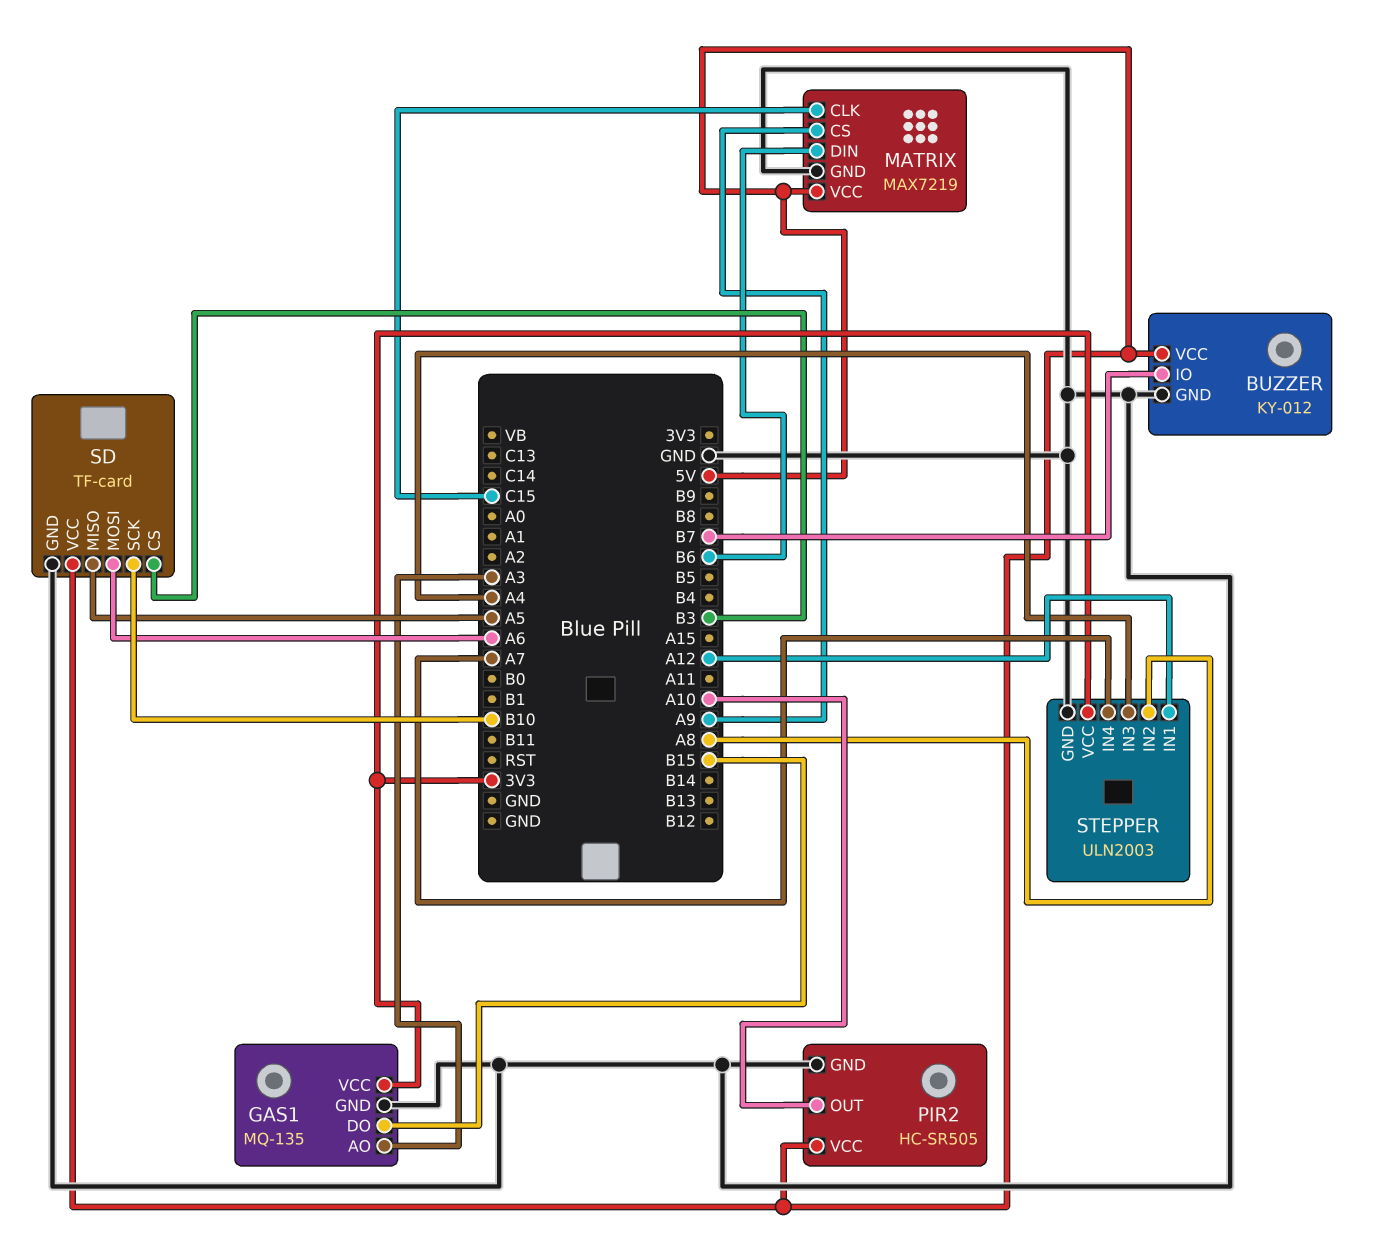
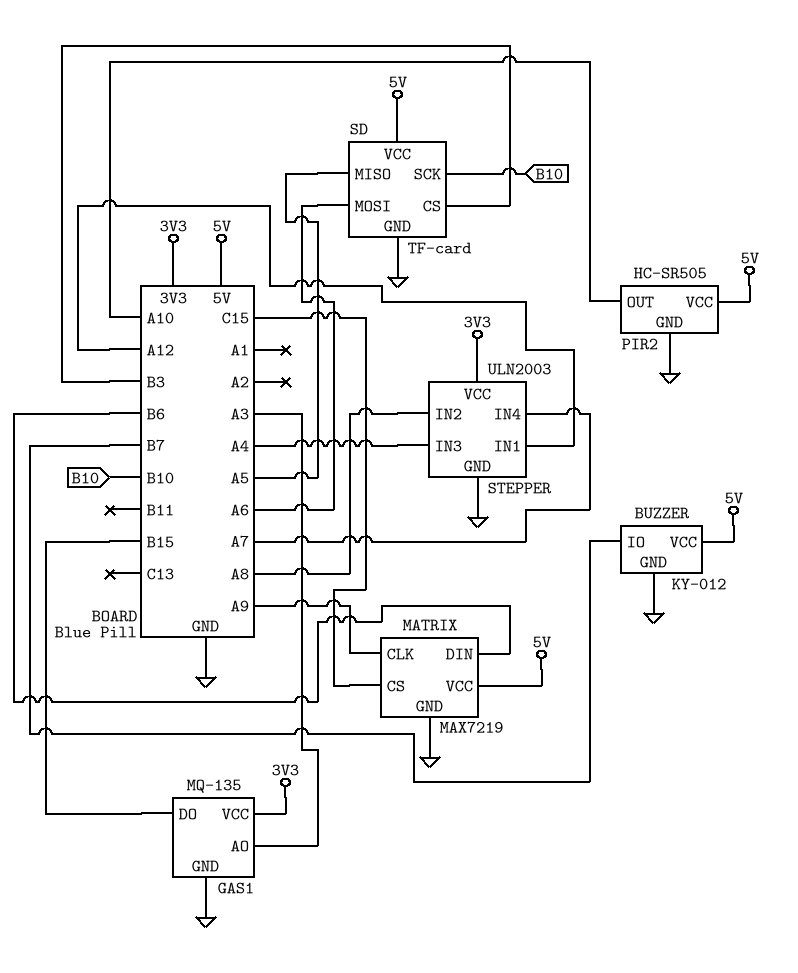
MATRIX pin CLK: C15 -> A9
MATRIX pin CS: A9 -> C15

